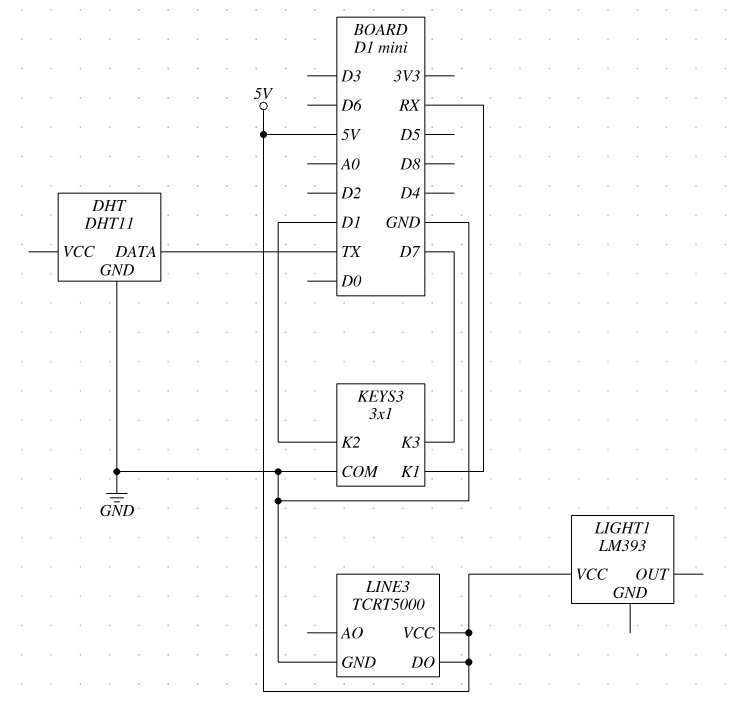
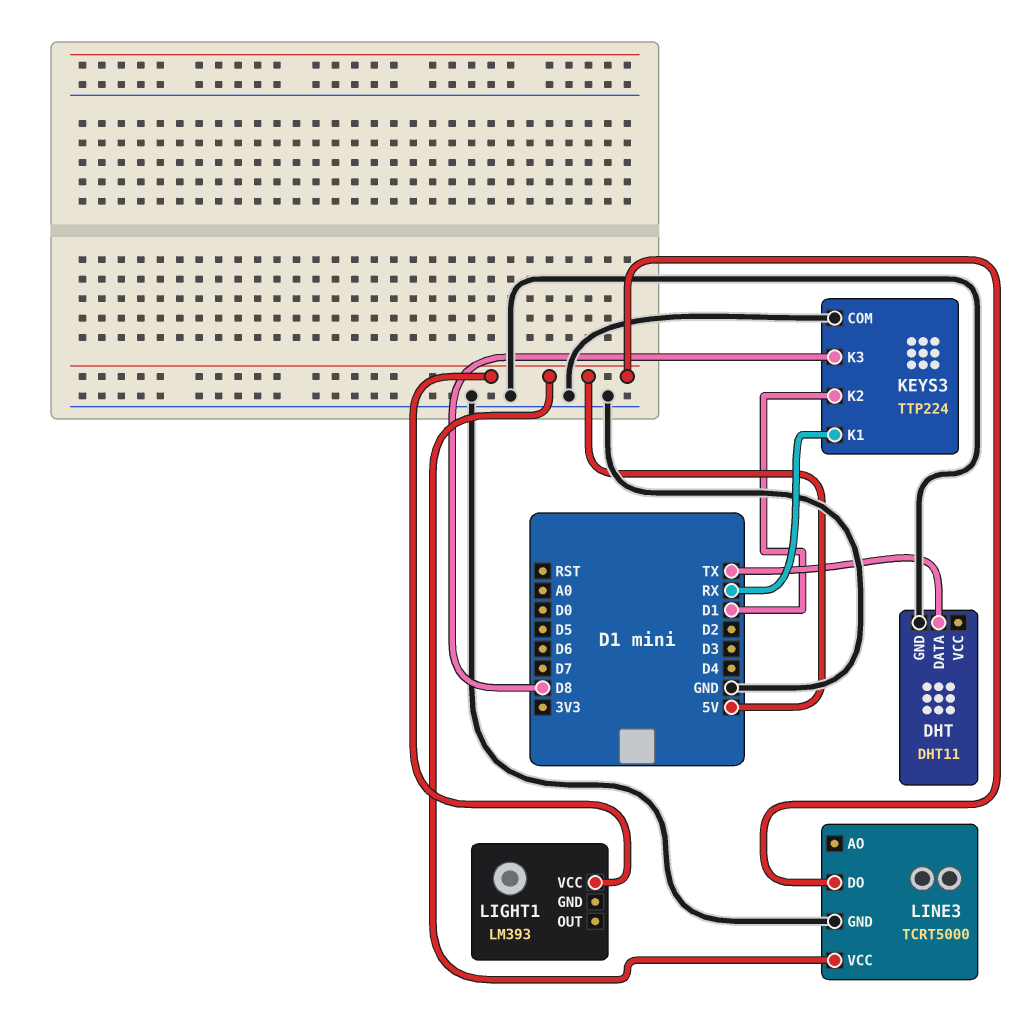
KEYS3: 3x1 -> TTP224
KEYS3 pin K3: D7 -> D8

